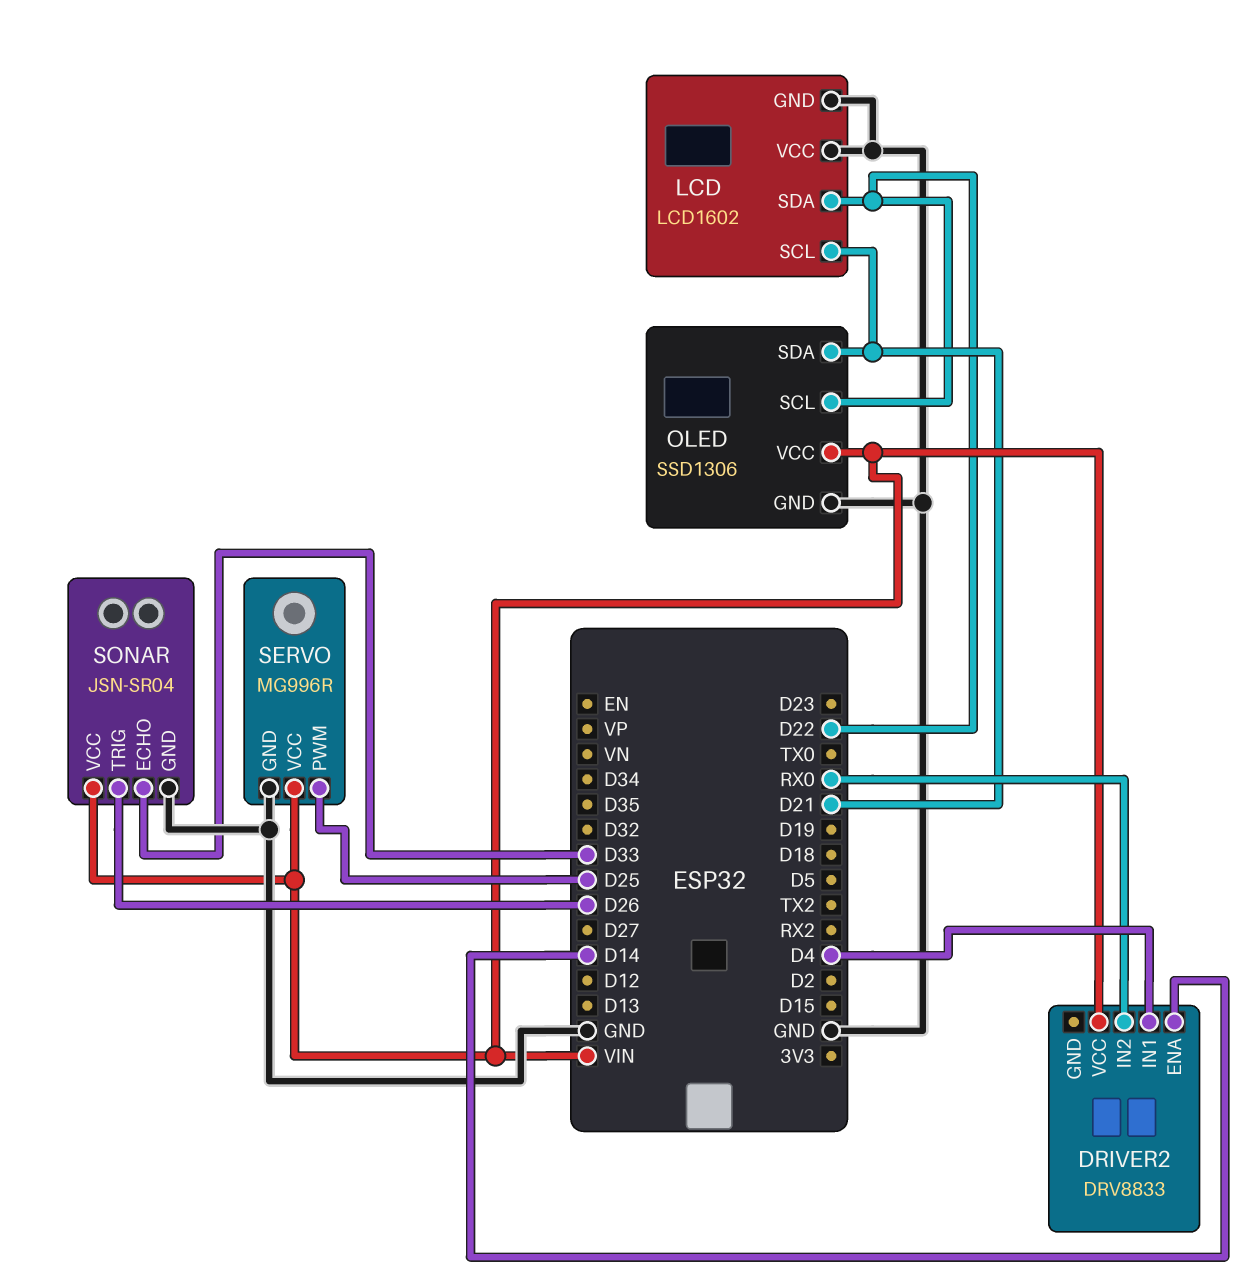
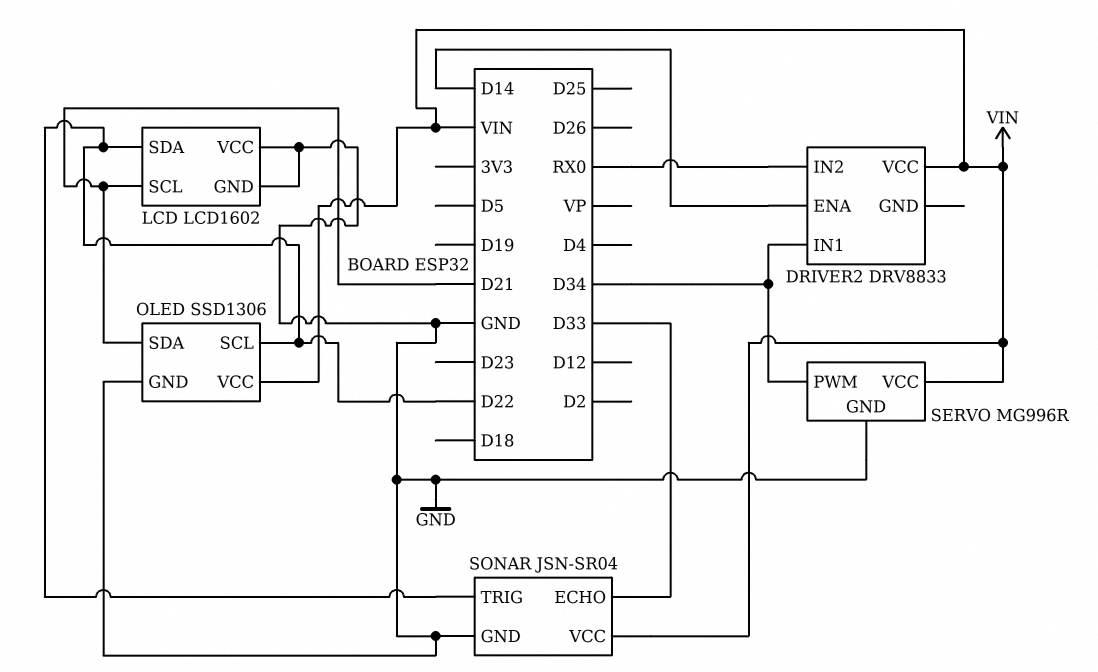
DRIVER2 pin IN1: D4 -> D34
SERVO pin PWM: D25 -> D34
SONAR pin TRIG: D26 -> D22

